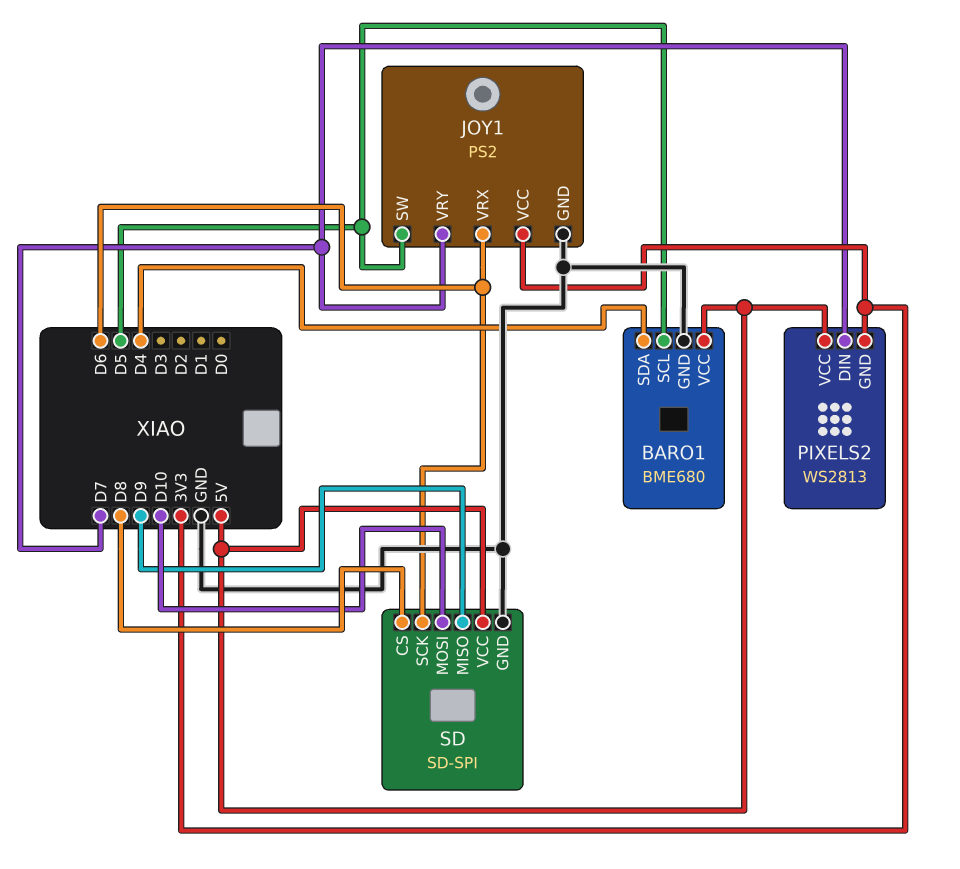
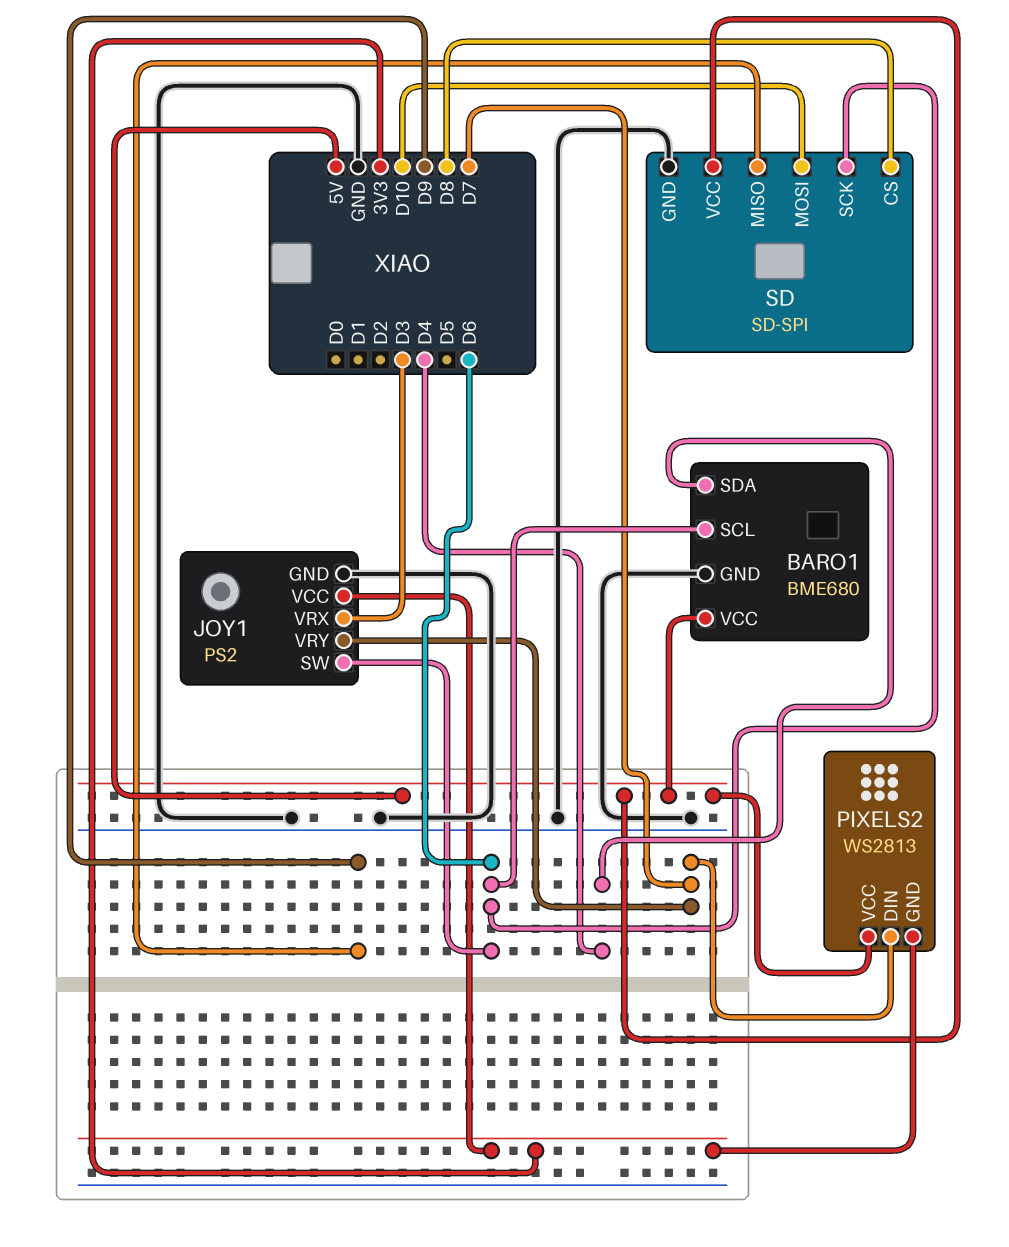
BARO1 pin SCL: D5 -> D6
JOY1 pin SW: D5 -> D6
JOY1 pin VRX: D6 -> D3

